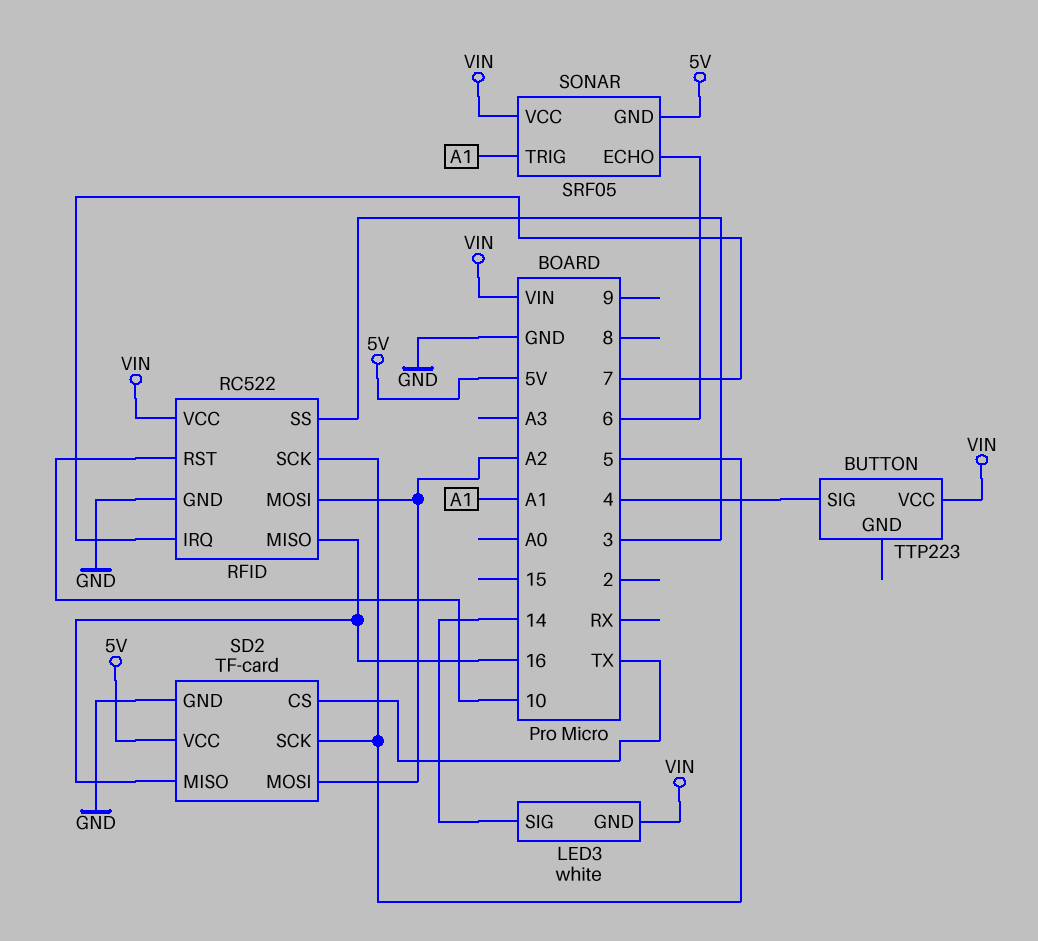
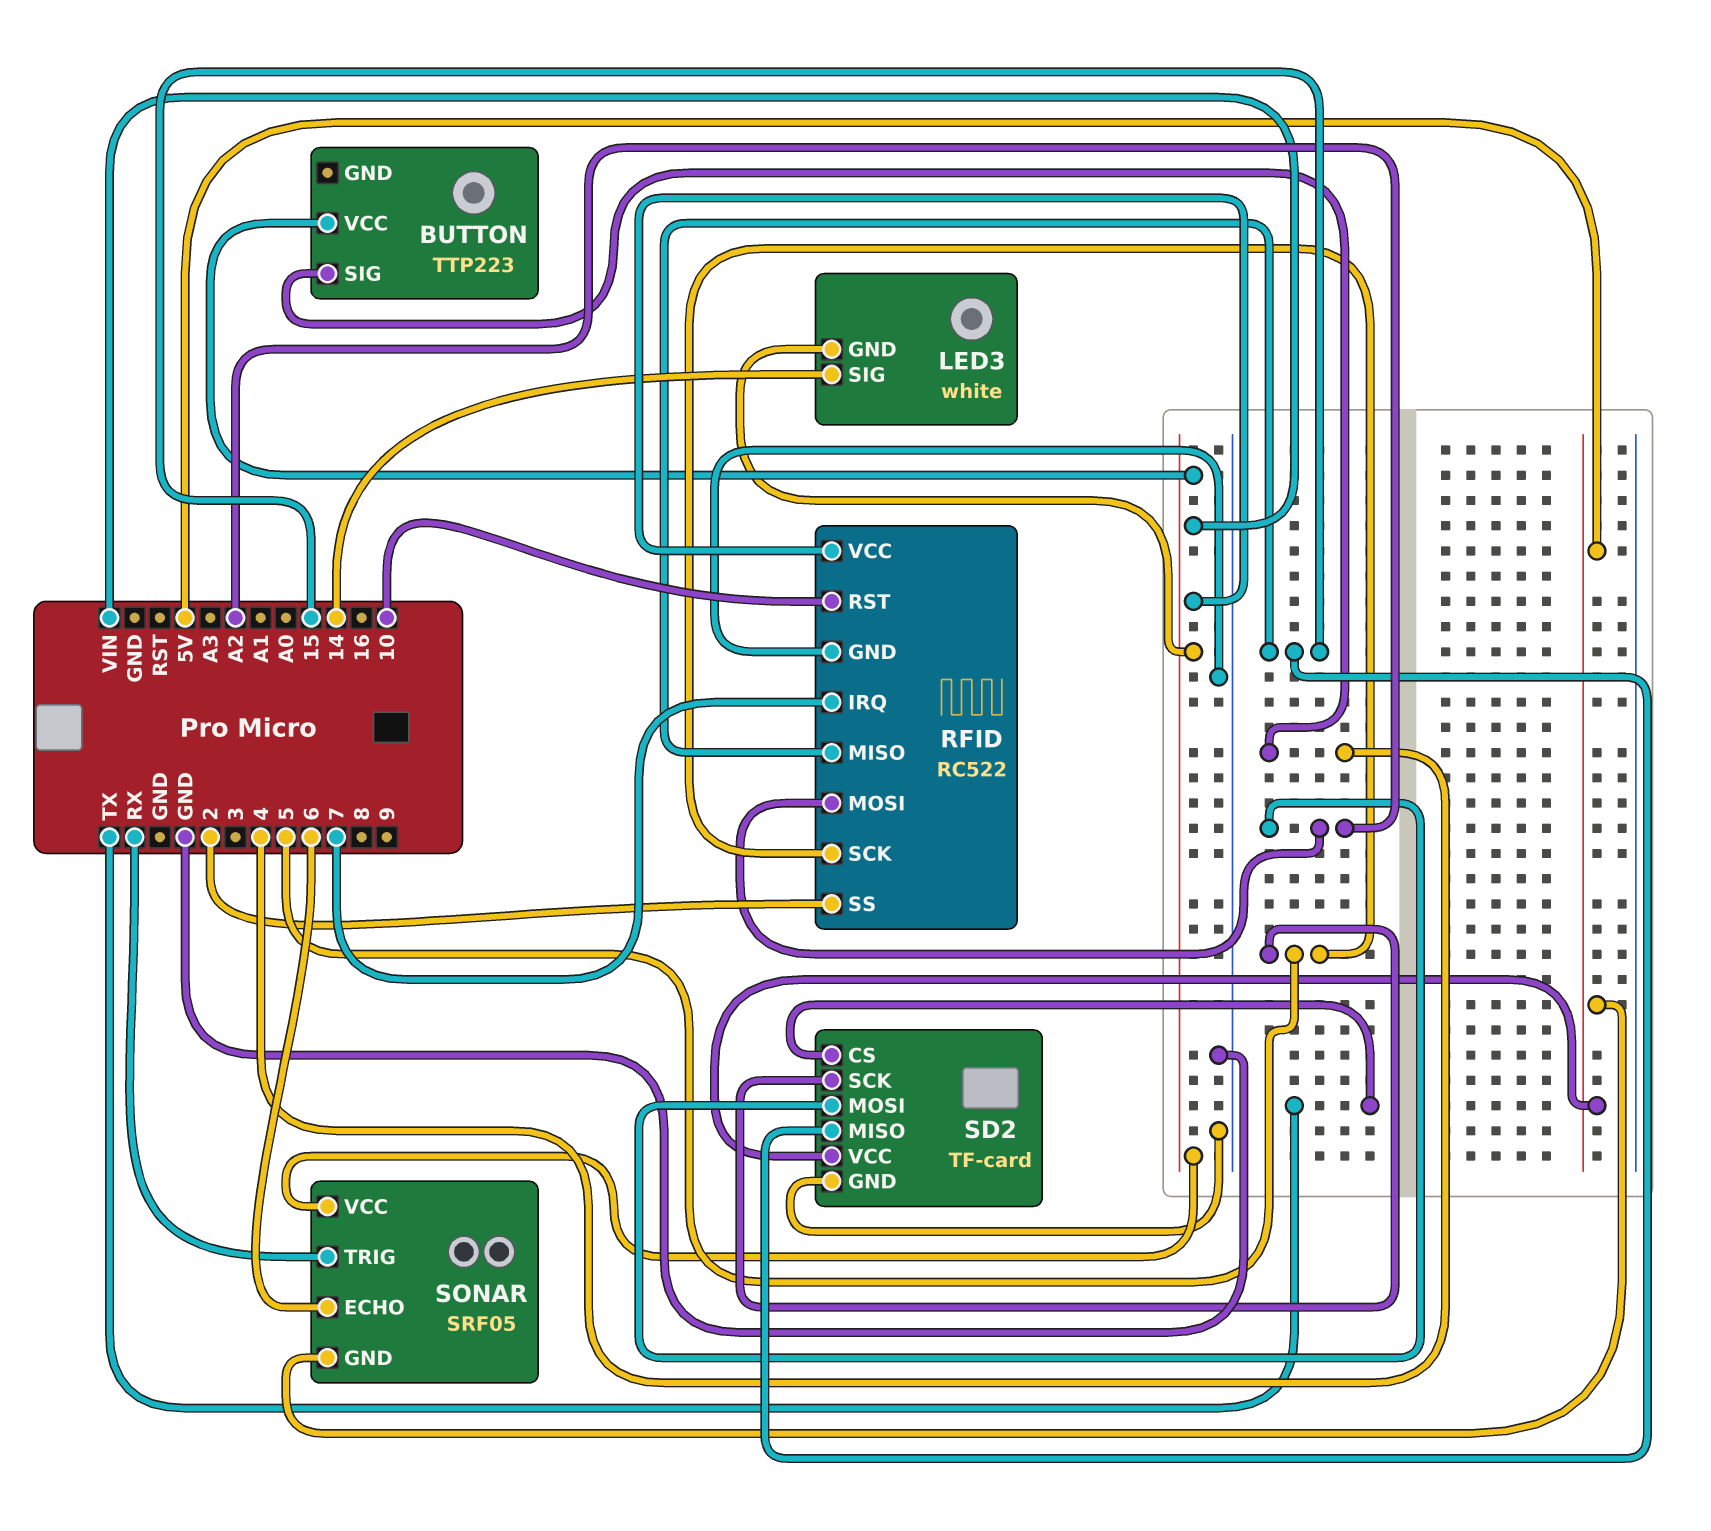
RFID pin MISO: 16 -> 15
RFID pin SS: 3 -> 2
SD2 pin MISO: 16 -> 15
SONAR pin TRIG: A1 -> RX

